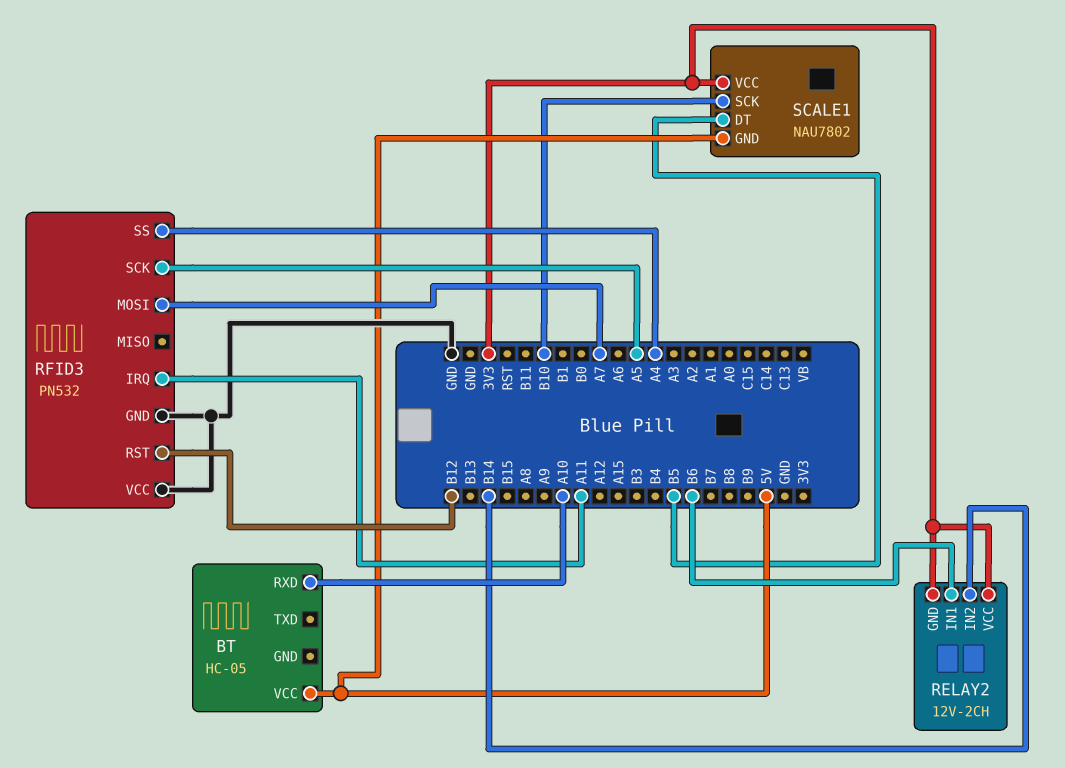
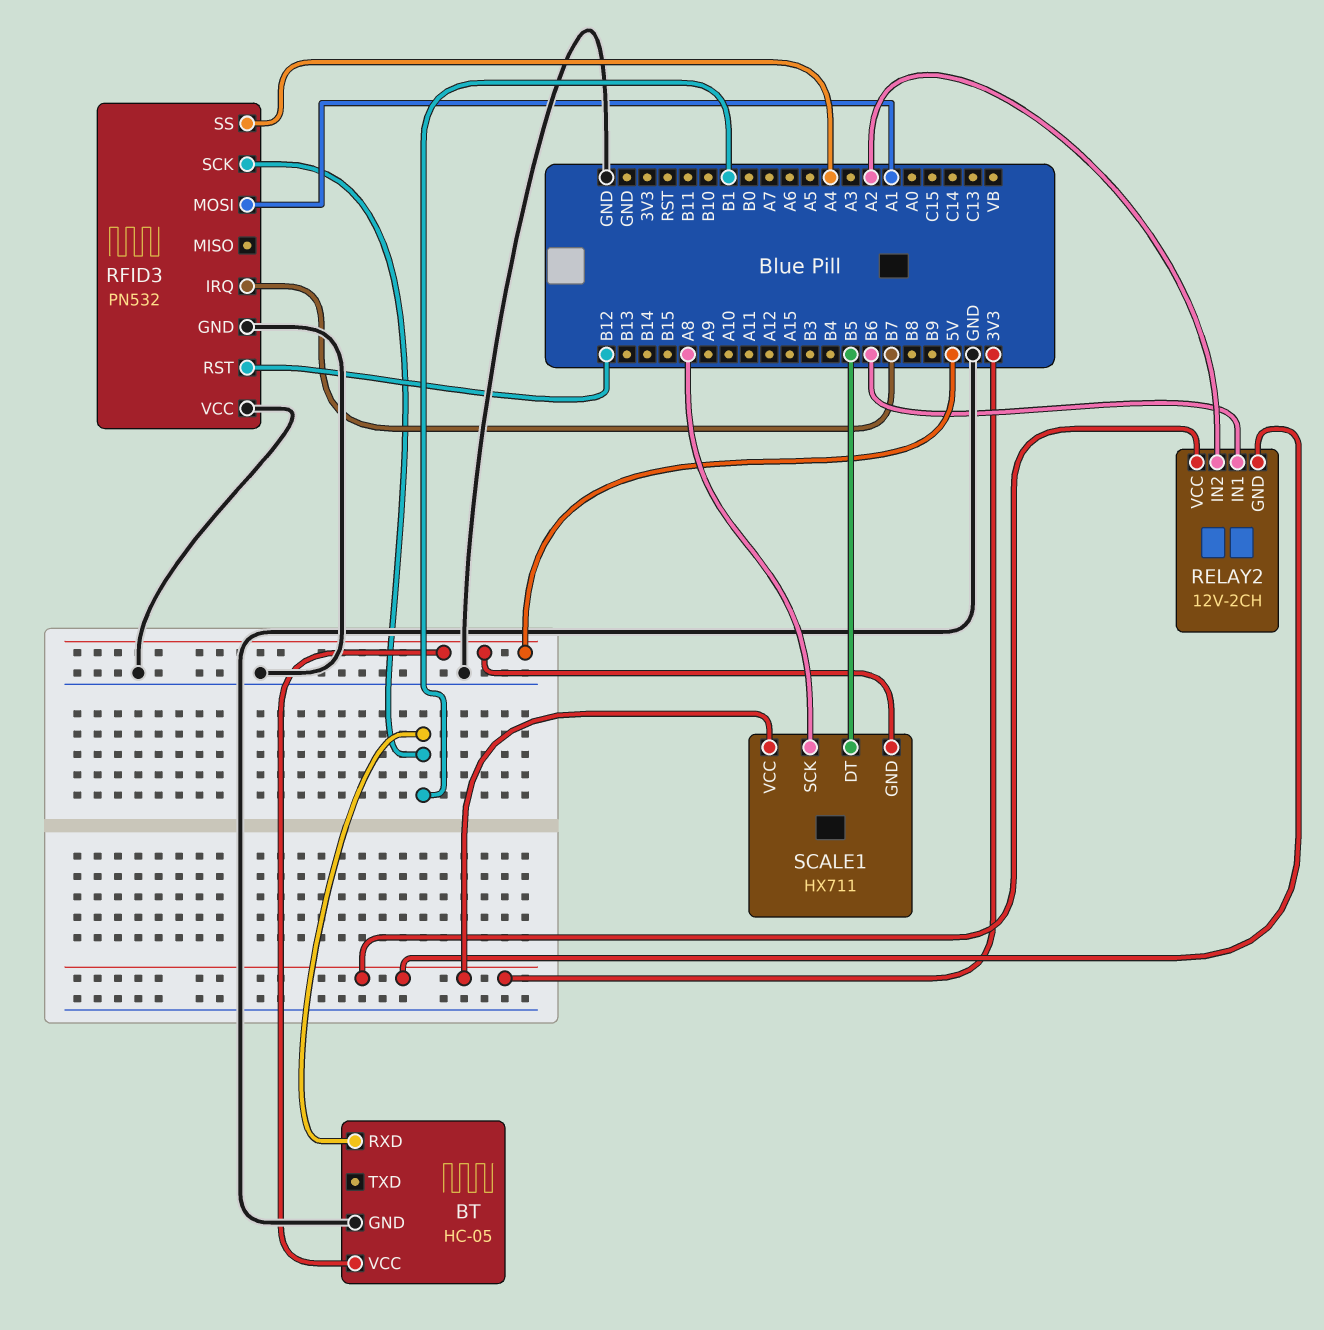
BT pin GND: none -> GND
BT pin RXD: A10 -> B1
RELAY2 pin IN2: B14 -> A2
RFID3 pin IRQ: A11 -> B7
RFID3 pin MOSI: A7 -> A1
RFID3 pin SCK: A5 -> B1
SCALE1: NAU7802 -> HX711
SCALE1 pin SCK: B10 -> A8

